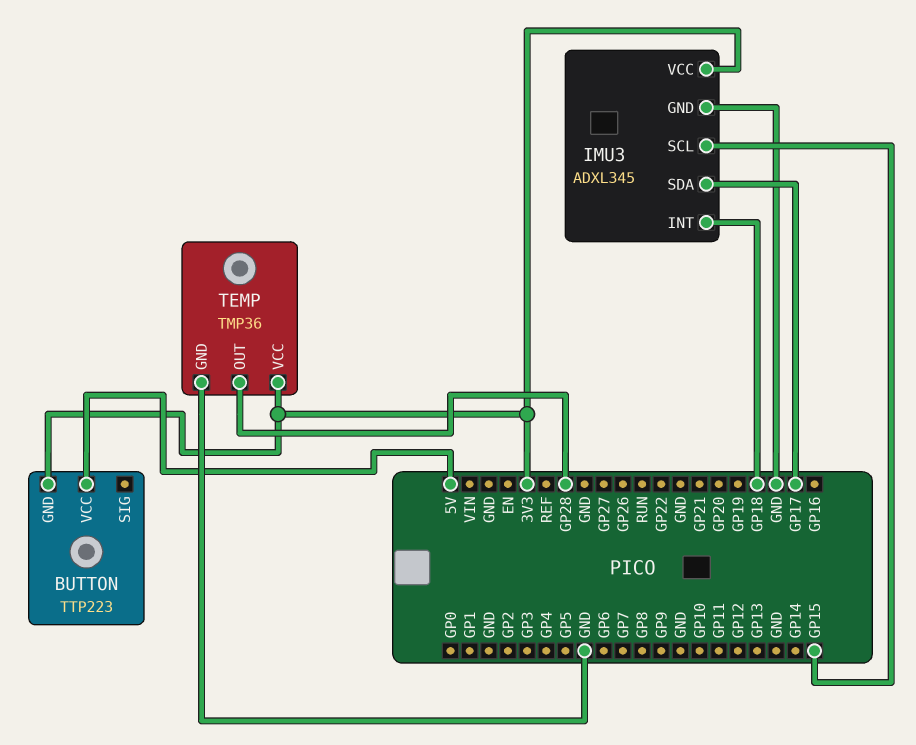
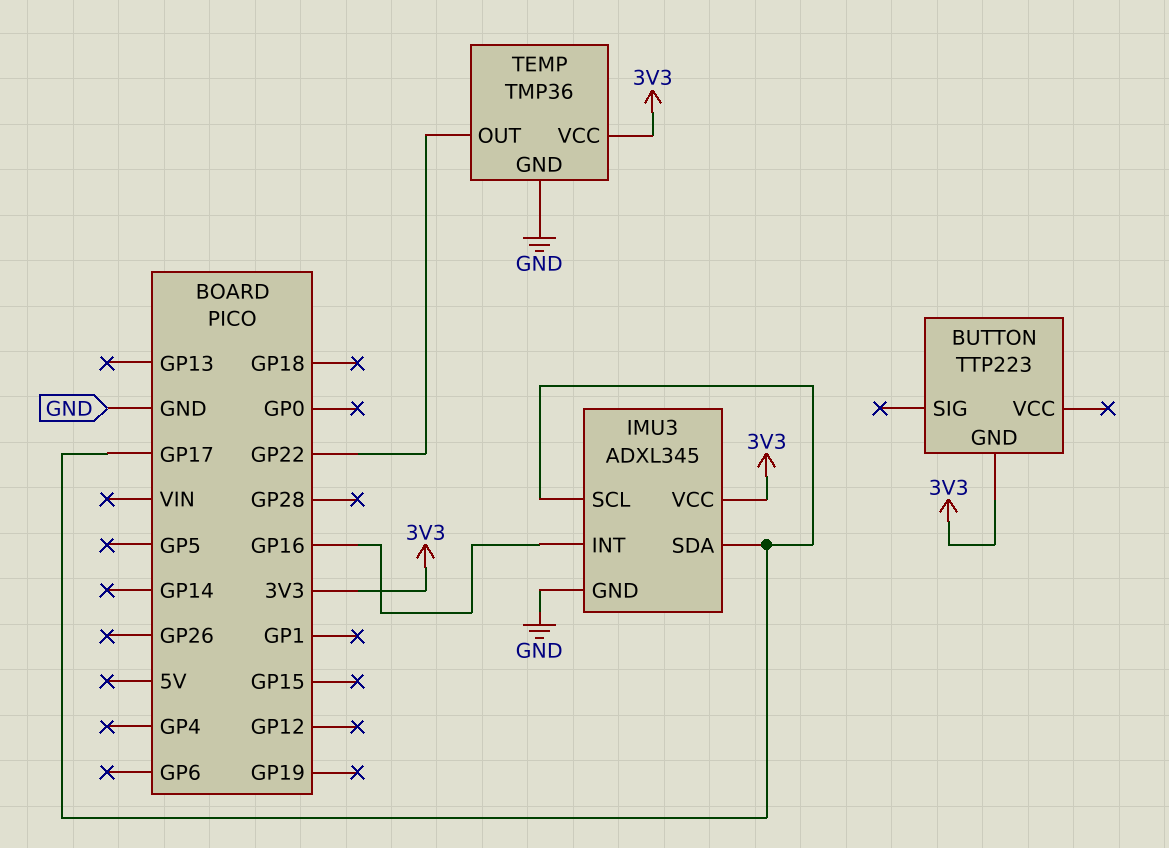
BUTTON pin VCC: 5V -> none
IMU3 pin INT: GP18 -> GP16
IMU3 pin SCL: GP15 -> GP17
TEMP pin OUT: GP28 -> GP22

